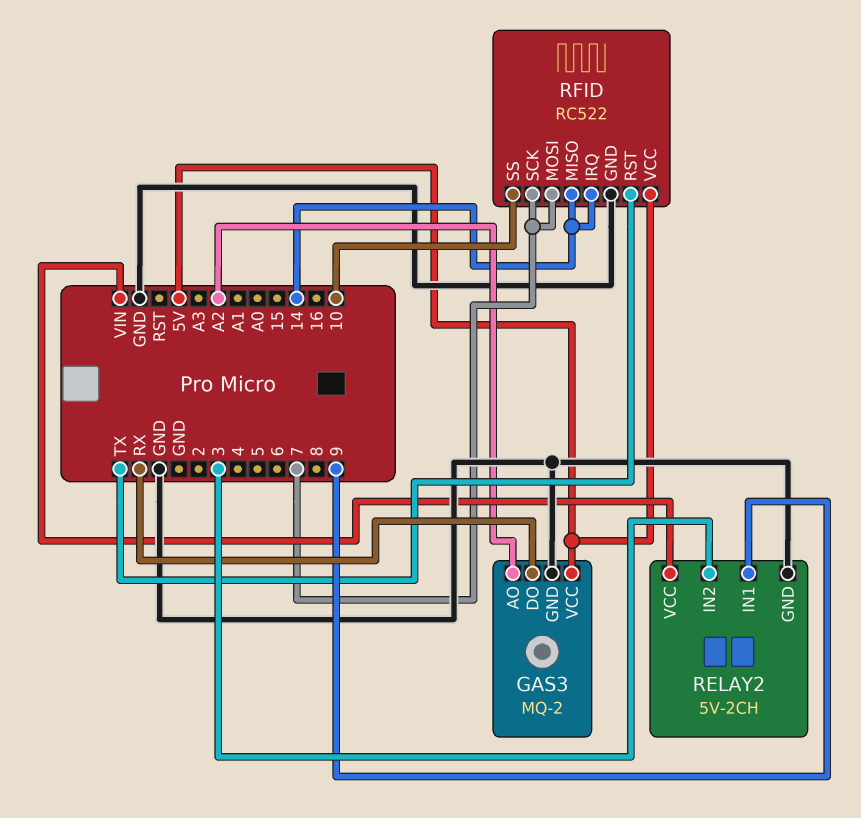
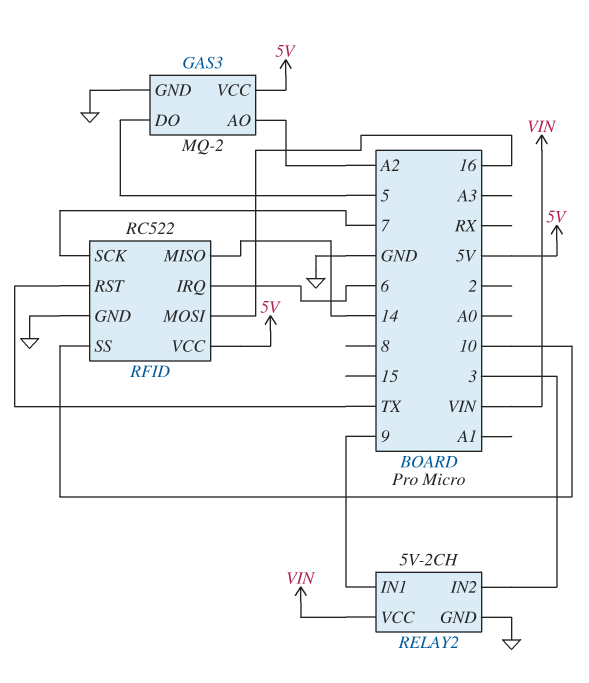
GAS3 pin DO: RX -> 5
RFID pin IRQ: 14 -> 6
RFID pin MOSI: 7 -> 16

